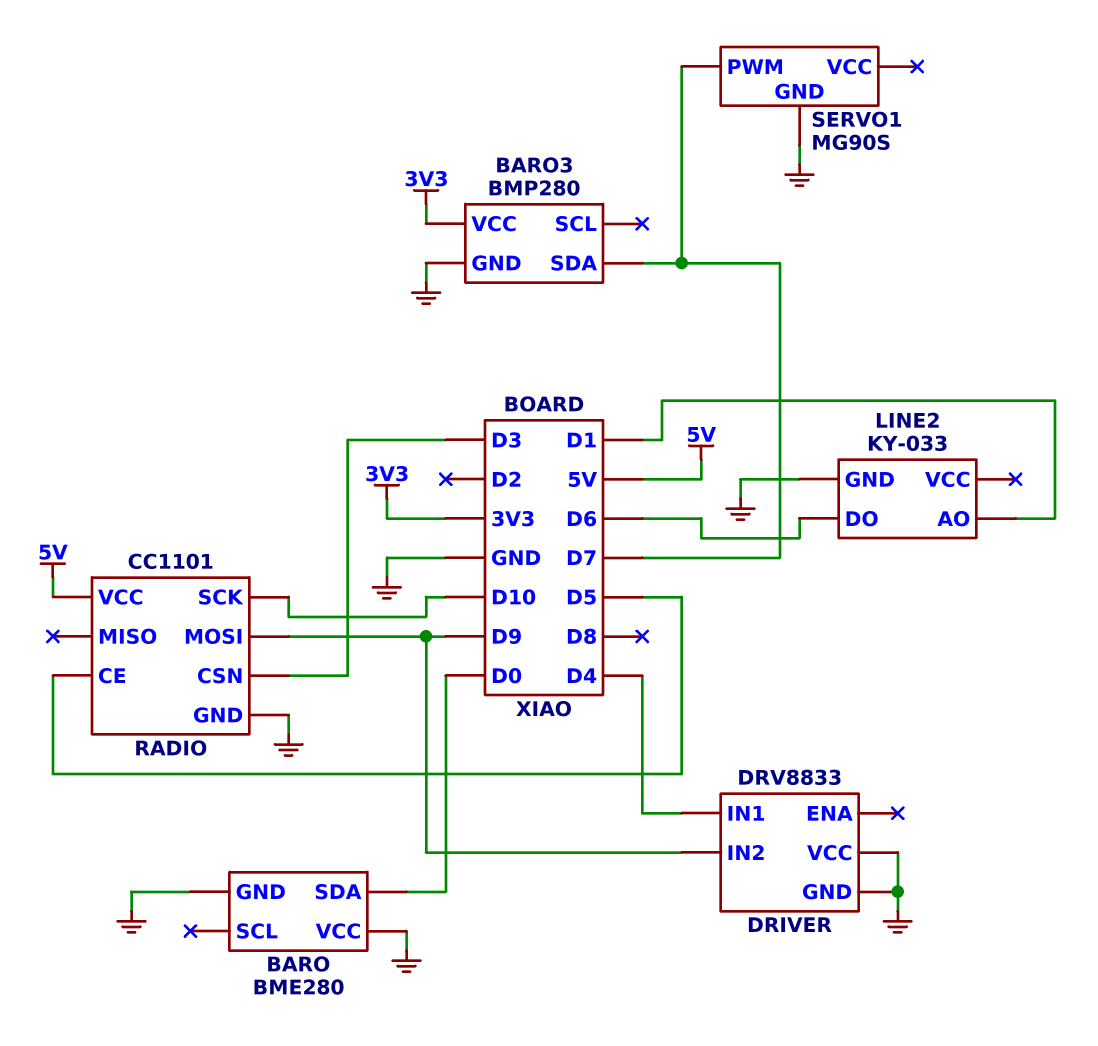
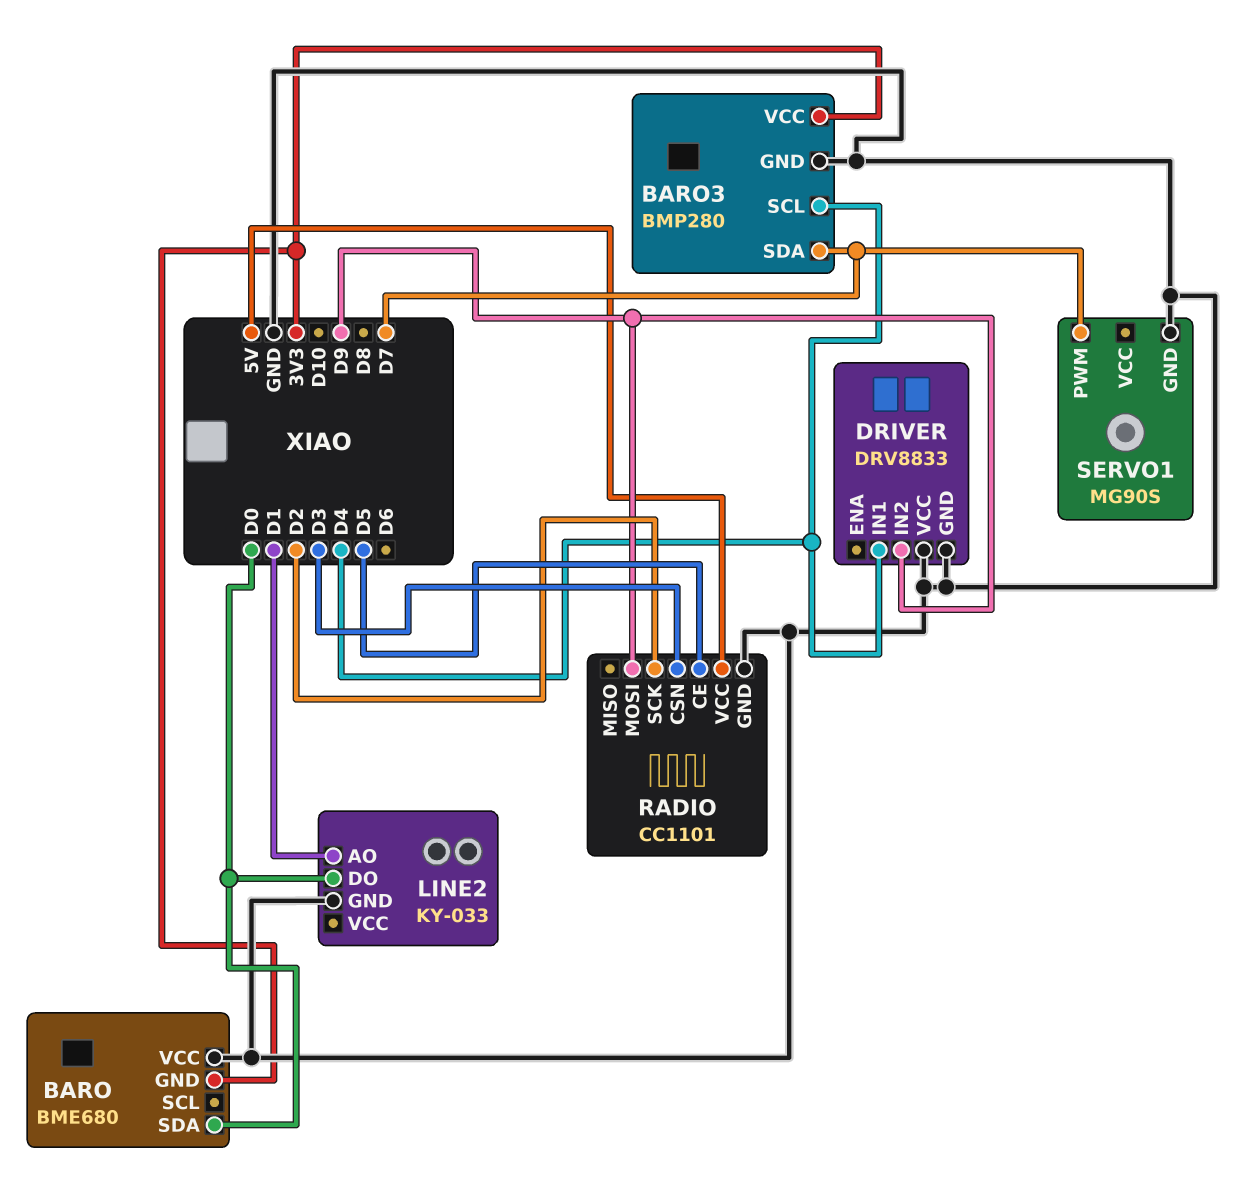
BARO: BME280 -> BME680
BARO pin GND: GND -> 3V3
BARO3 pin SCL: none -> D4
LINE2 pin DO: D6 -> D0
RADIO pin SCK: D10 -> D2

